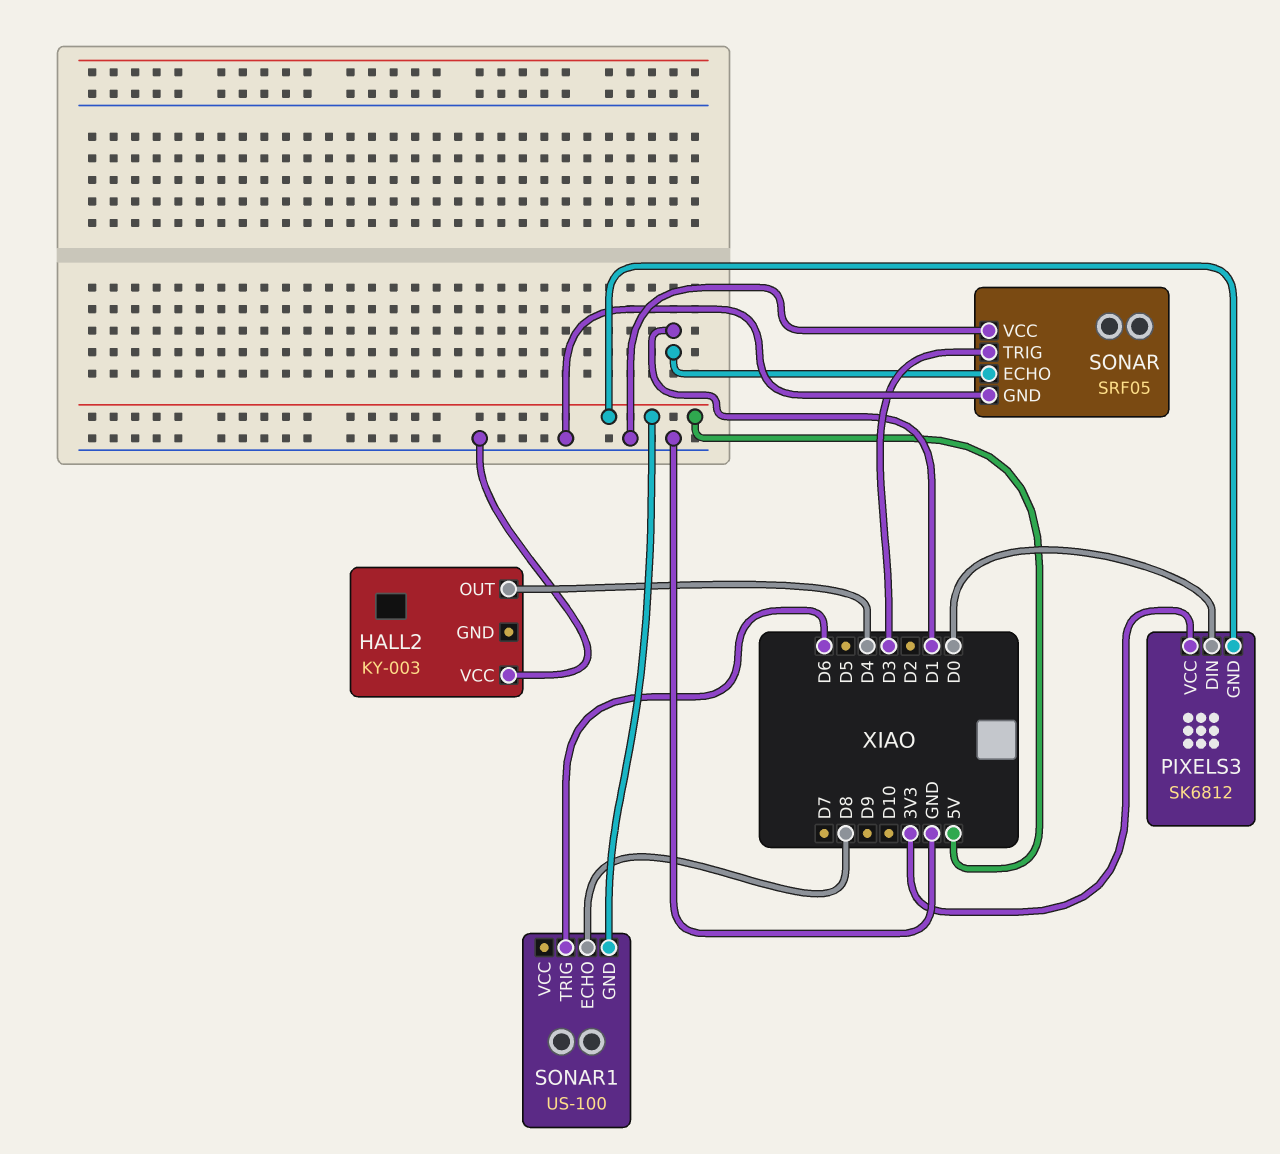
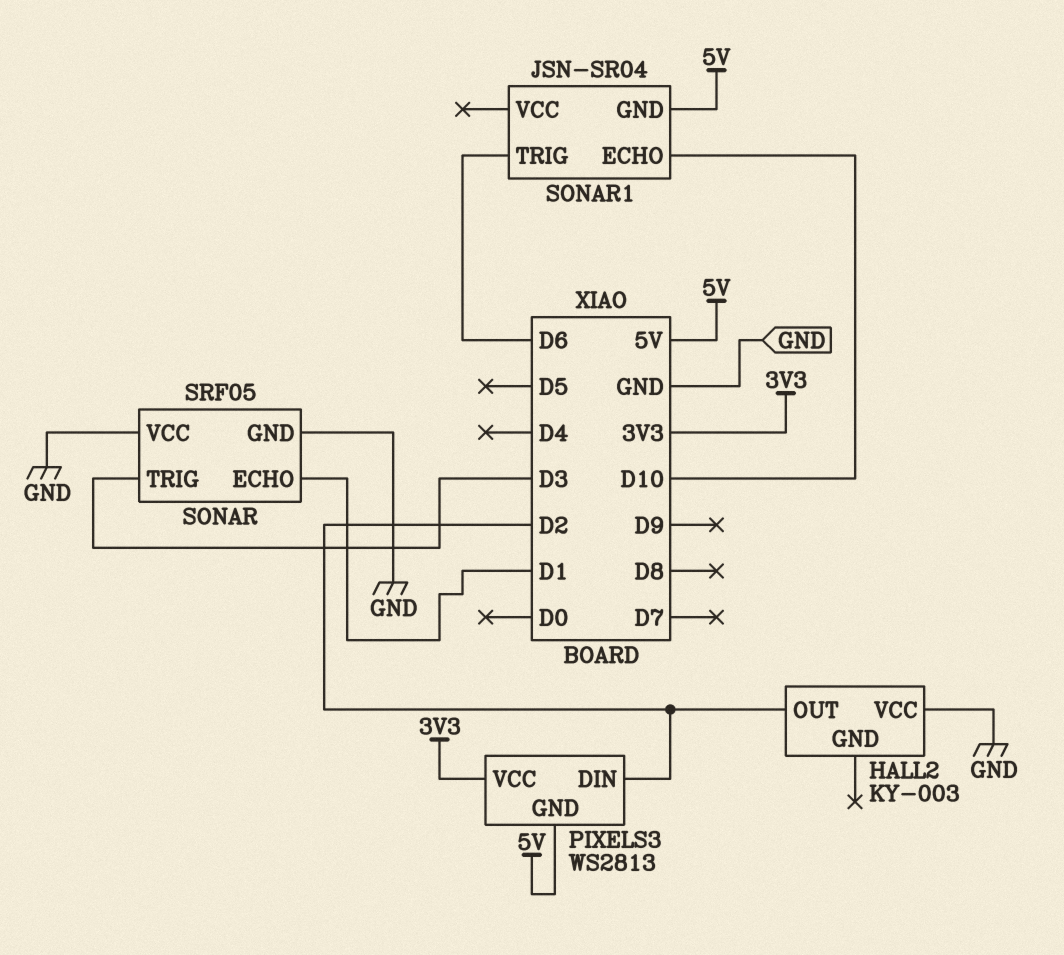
HALL2 pin OUT: D4 -> D2
PIXELS3: SK6812 -> WS2813
PIXELS3 pin DIN: D0 -> D2
SONAR1: US-100 -> JSN-SR04
SONAR1 pin ECHO: D8 -> D10

